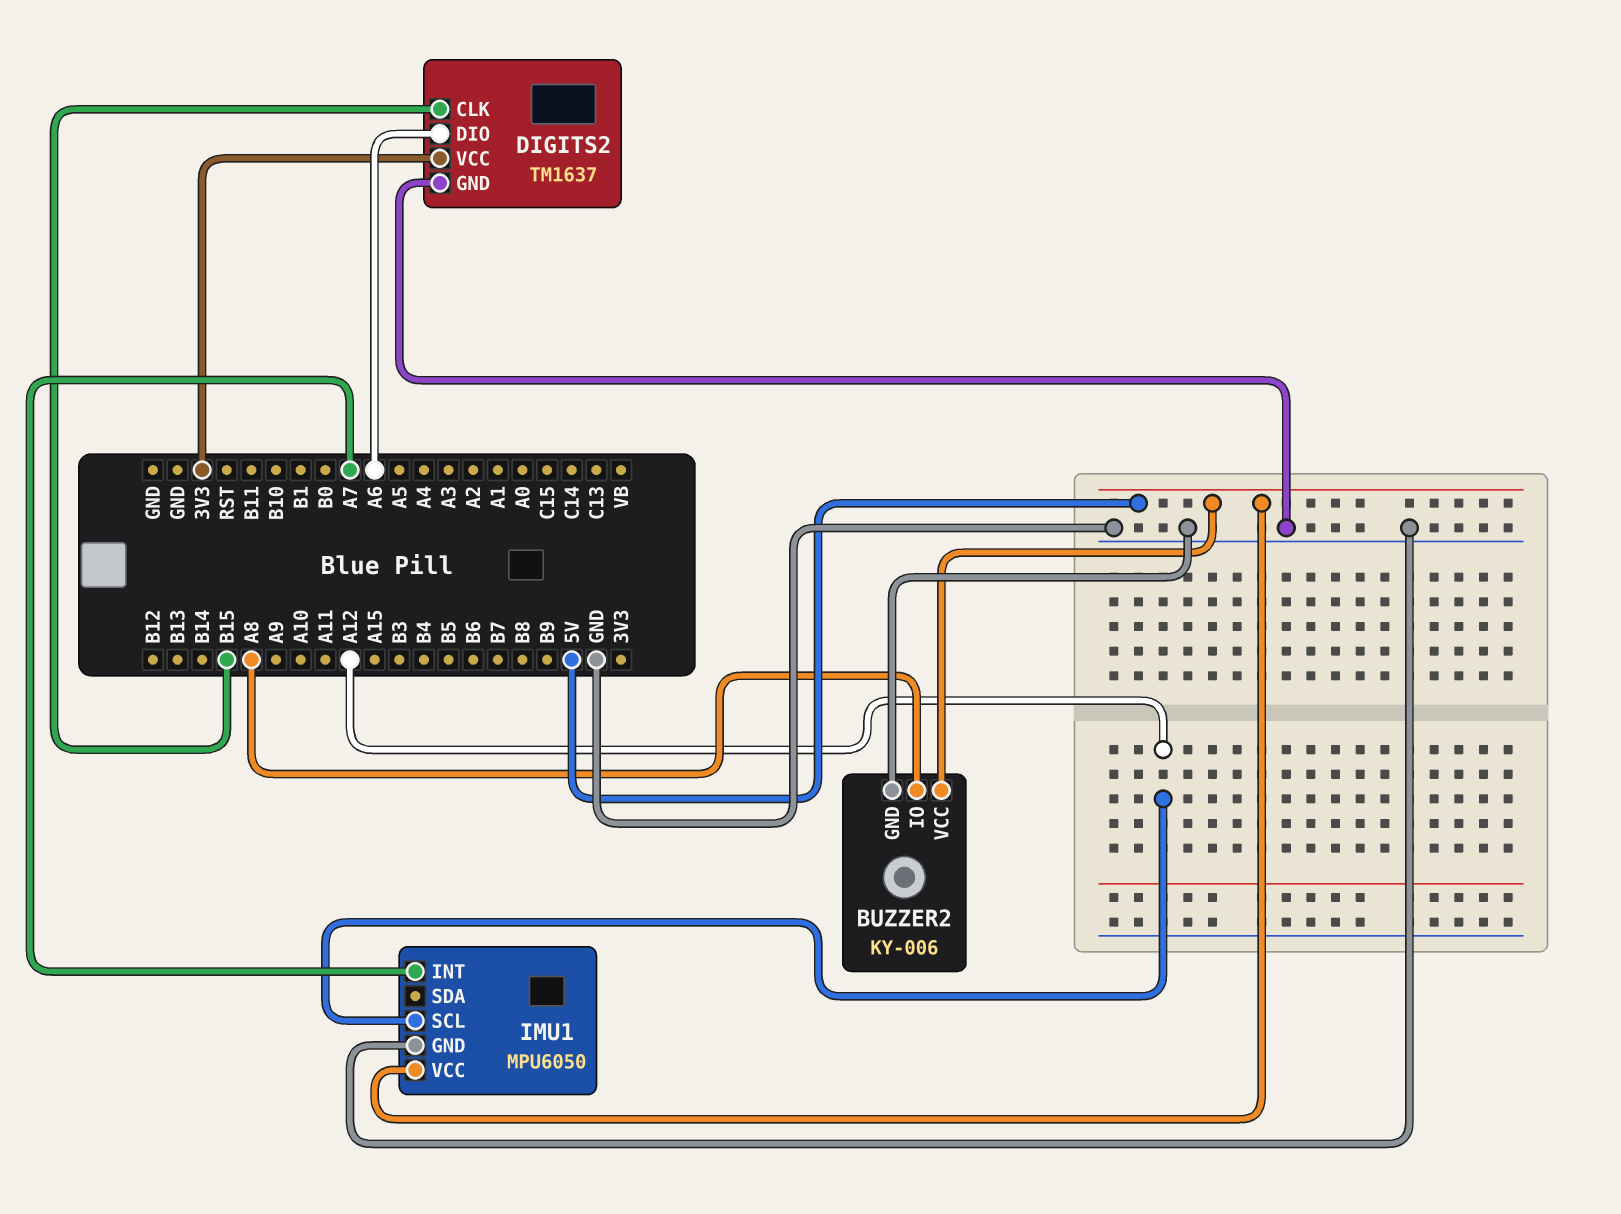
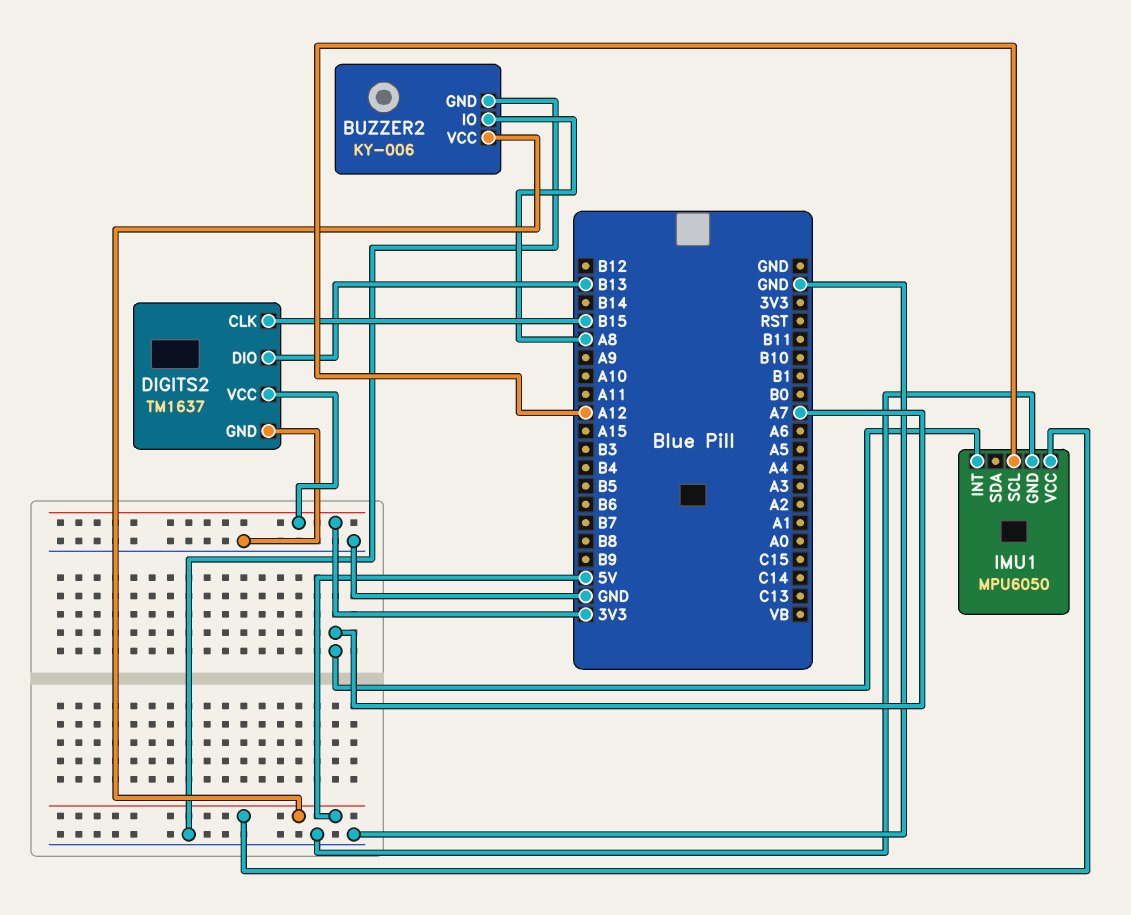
DIGITS2 pin DIO: A6 -> B13

